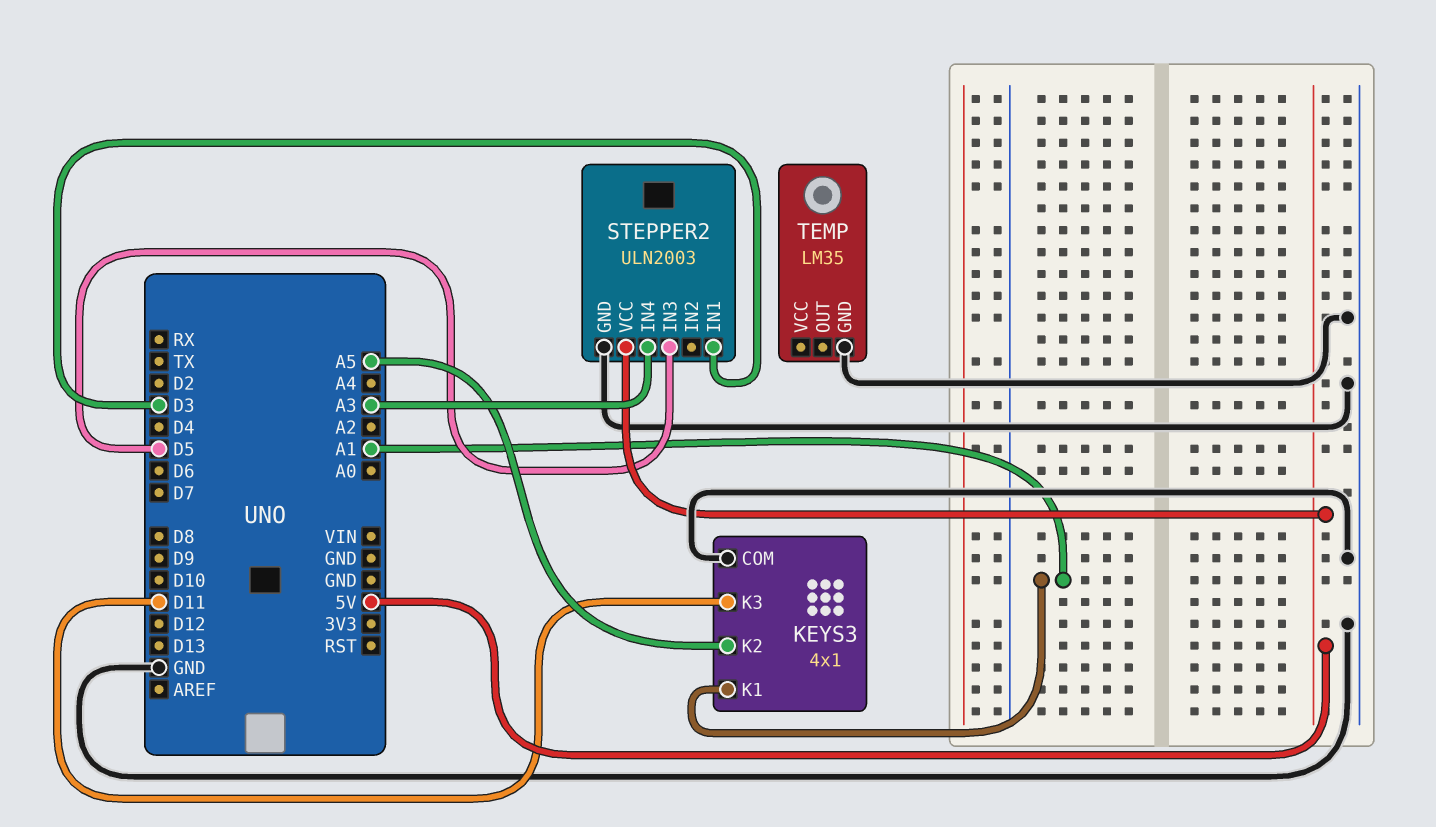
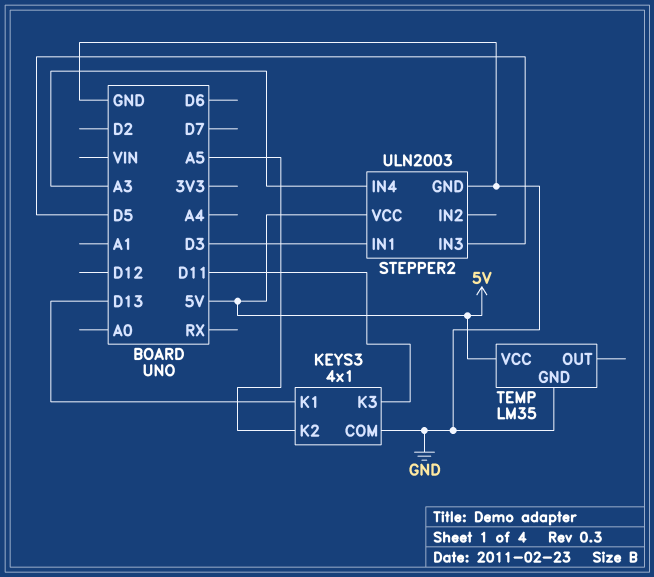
KEYS3 pin K1: A1 -> D13
TEMP pin VCC: none -> 5V

